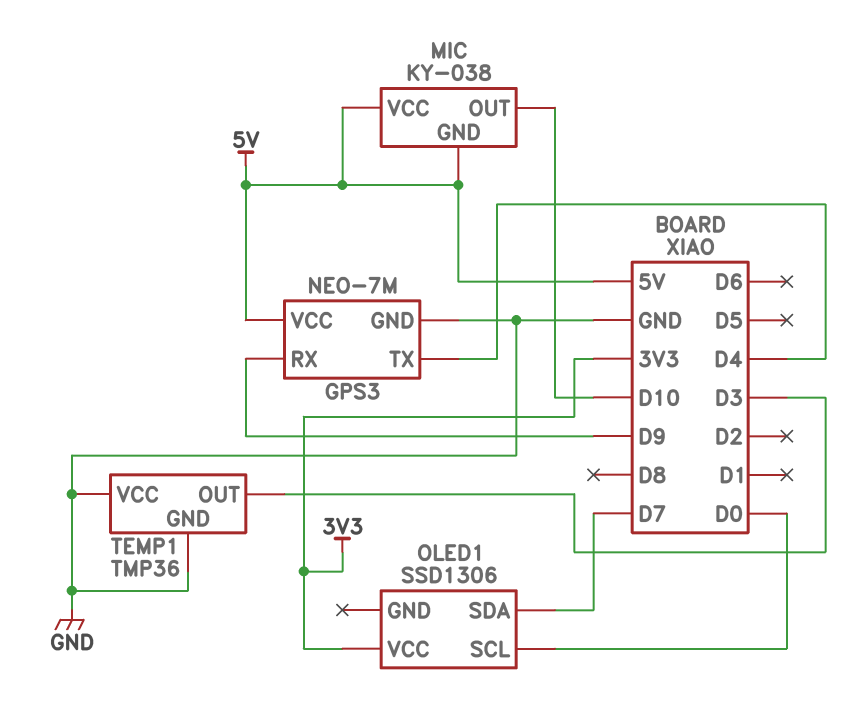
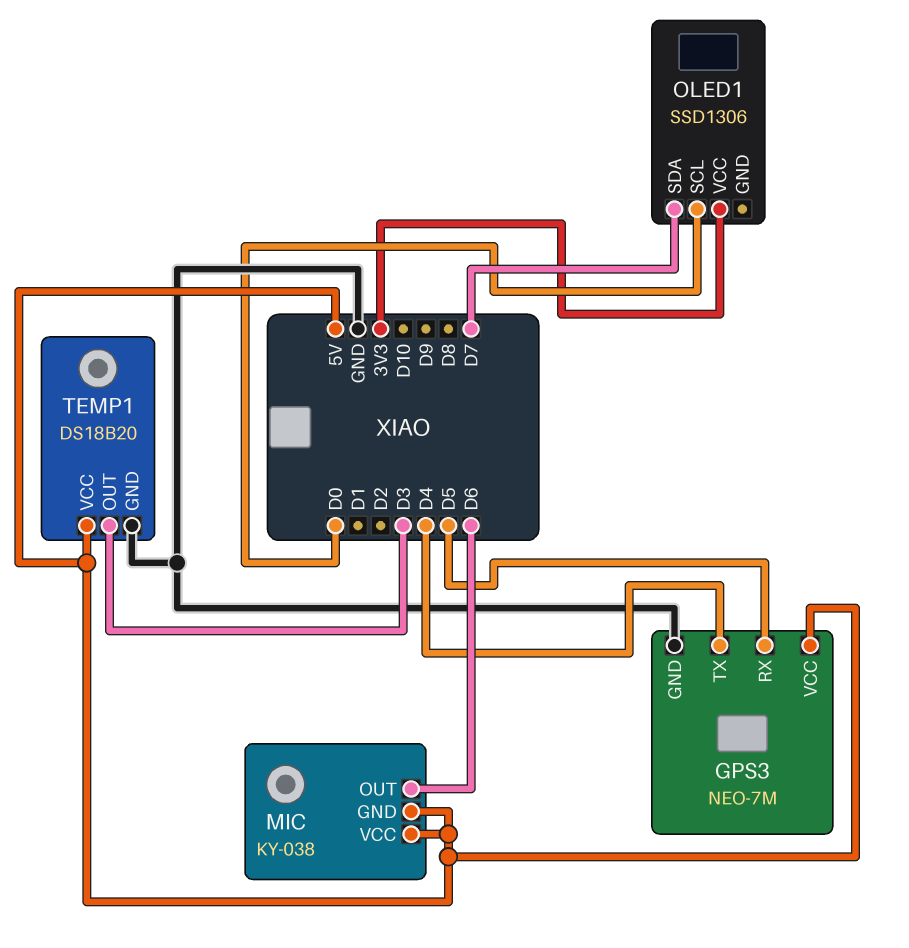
GPS3 pin RX: D9 -> D5
MIC pin OUT: D10 -> D6
TEMP1: TMP36 -> DS18B20
TEMP1 pin VCC: GND -> 5V

